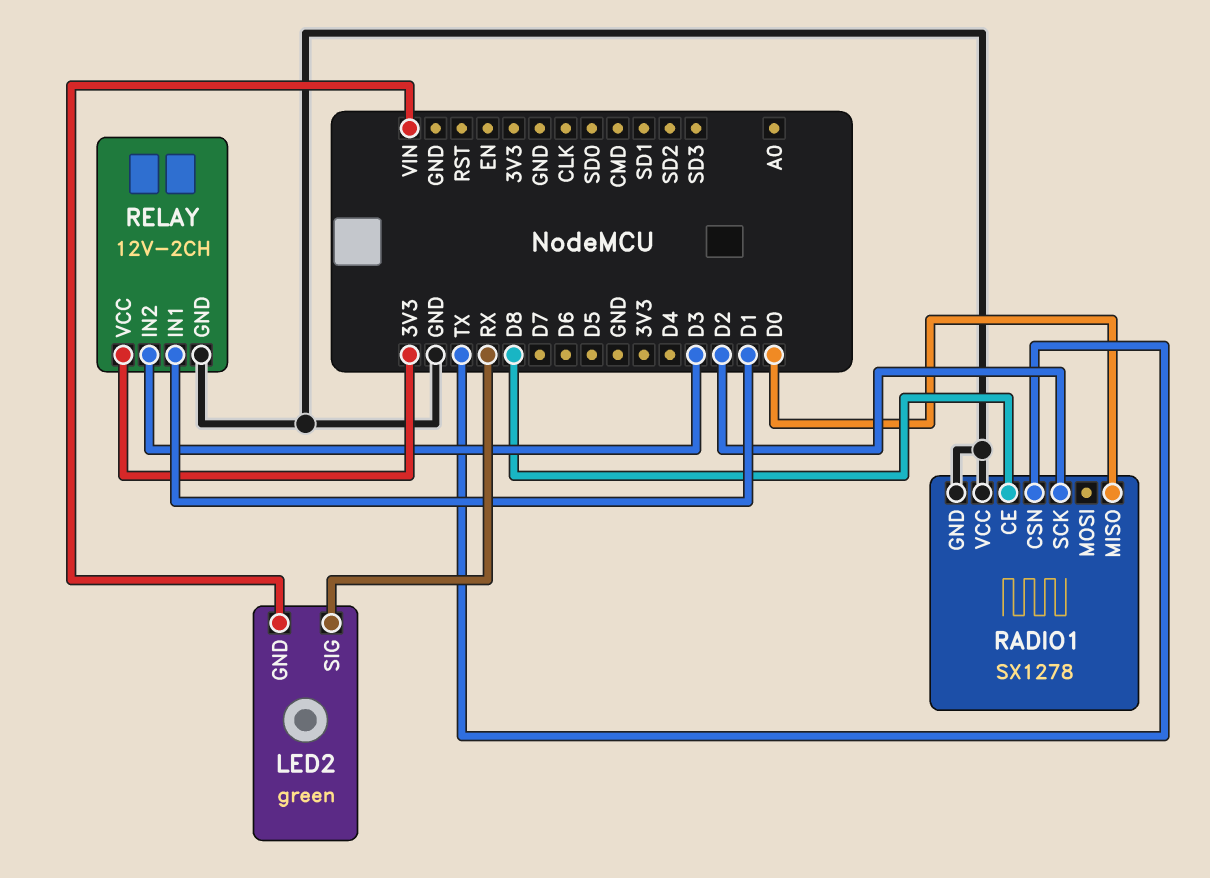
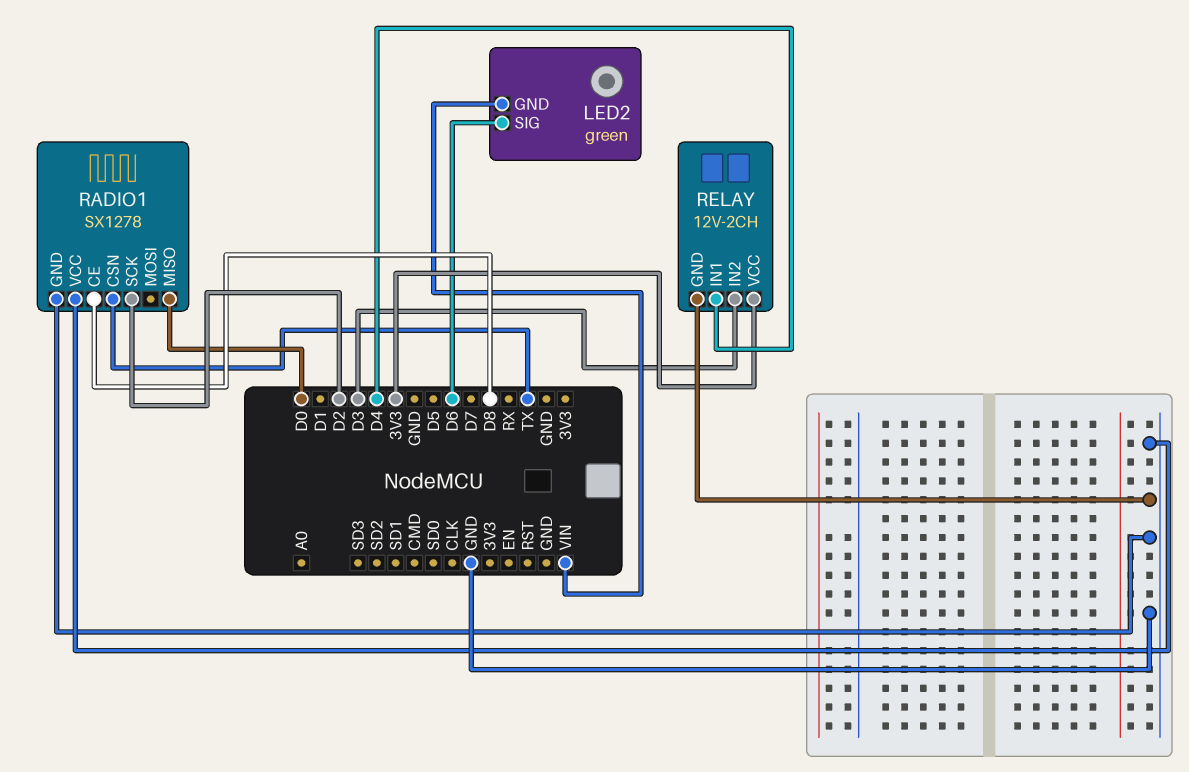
LED2 pin SIG: RX -> D6
RELAY pin IN1: D1 -> D4

